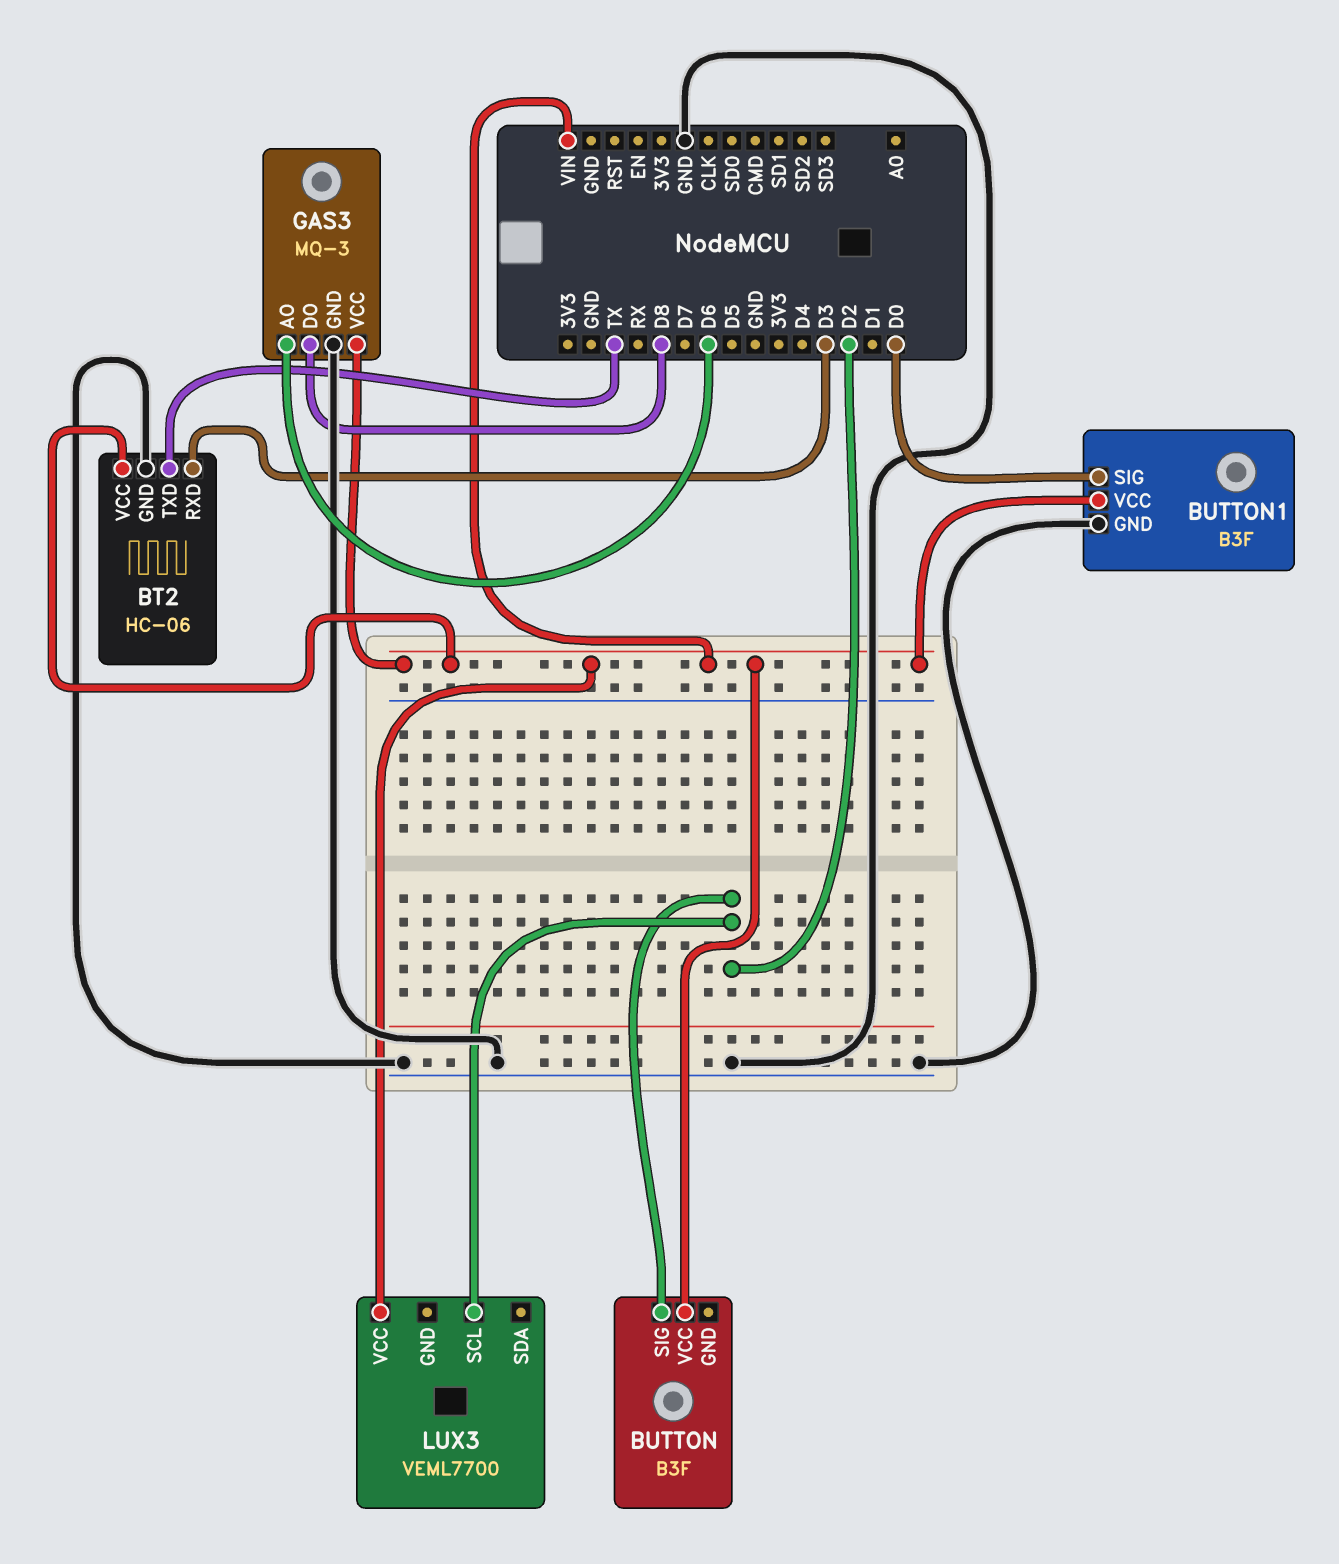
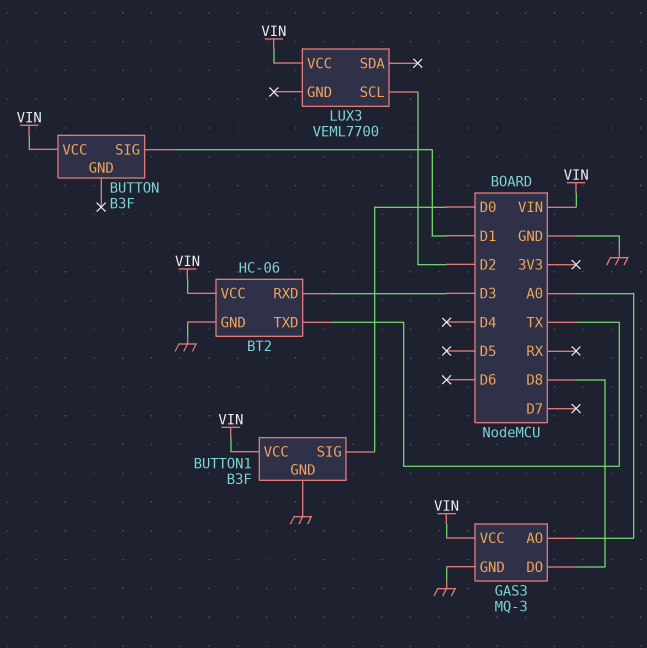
BUTTON pin SIG: D2 -> D1
GAS3 pin AO: D6 -> A0

